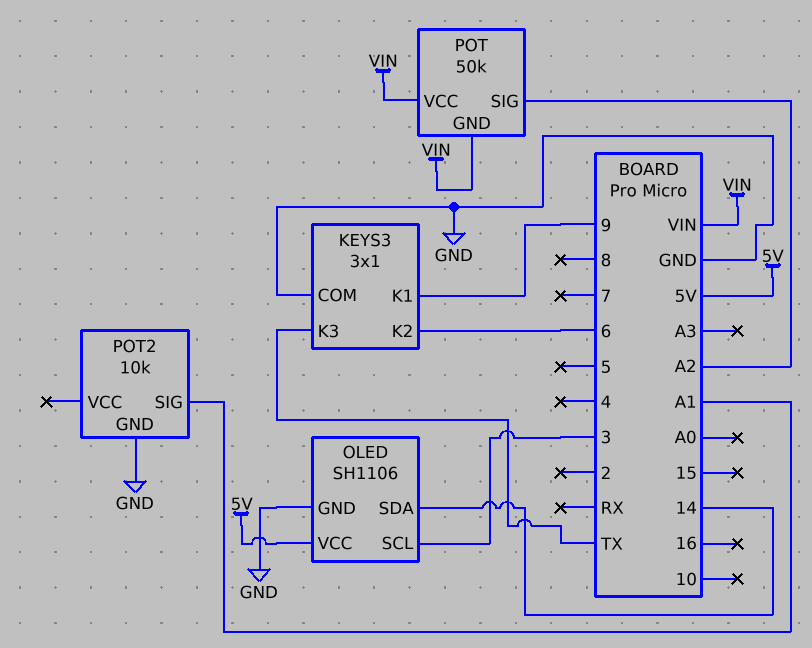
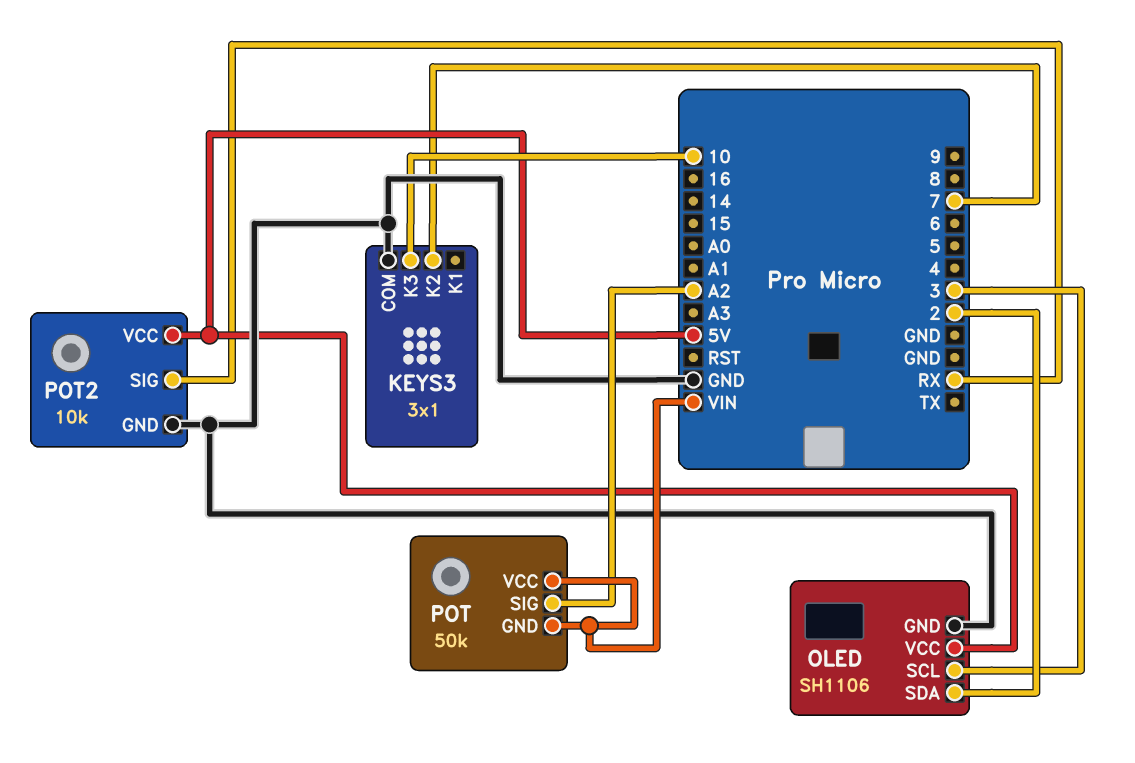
KEYS3 pin K1: 9 -> none
KEYS3 pin K2: 6 -> 7
KEYS3 pin K3: TX -> 10
OLED pin SDA: 14 -> 2
POT2 pin SIG: A1 -> RX
POT2 pin VCC: none -> 5V

